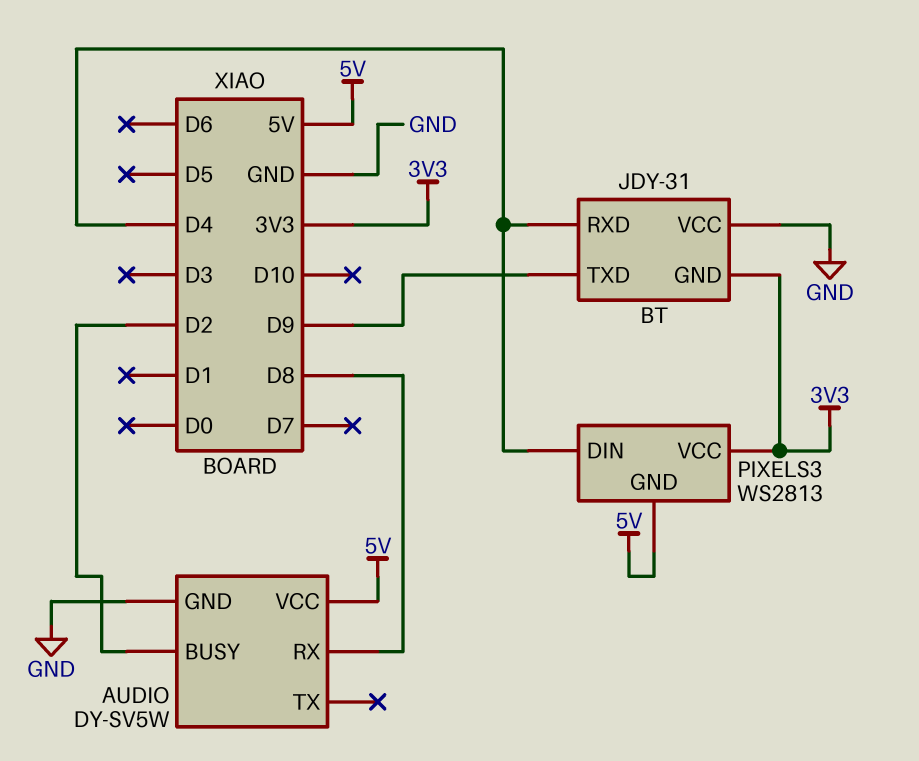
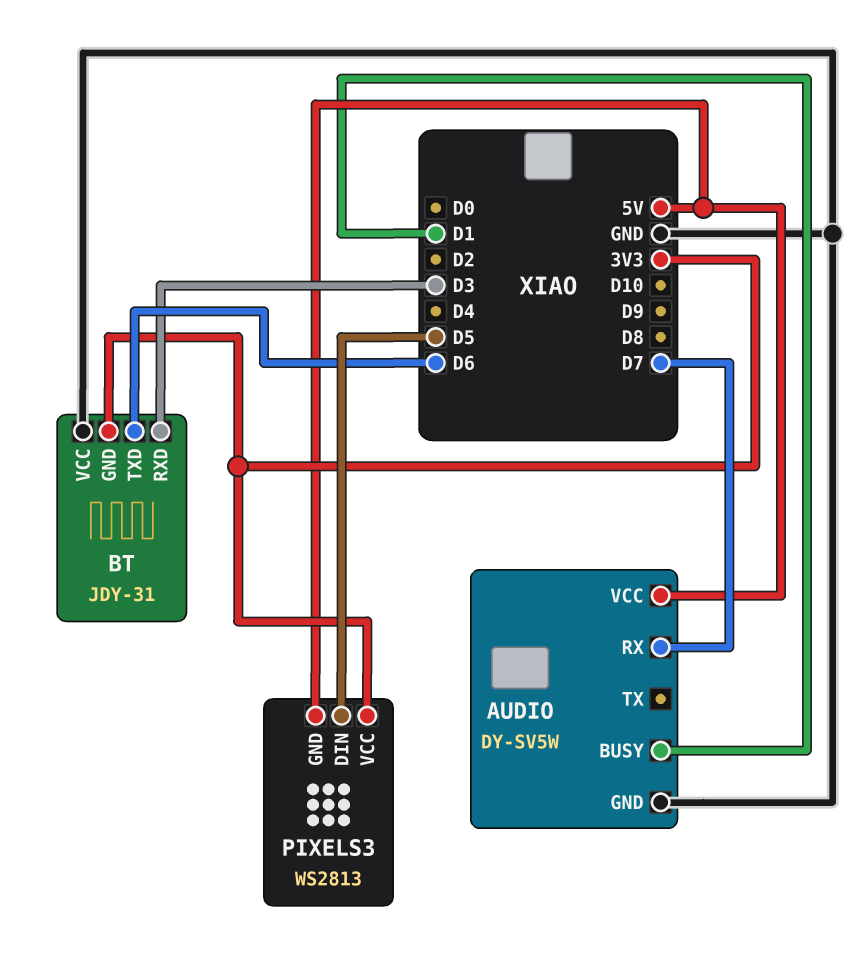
AUDIO pin BUSY: D2 -> D1
AUDIO pin RX: D8 -> D7
BT pin RXD: D4 -> D3
BT pin TXD: D9 -> D6
PIXELS3 pin DIN: D4 -> D5

